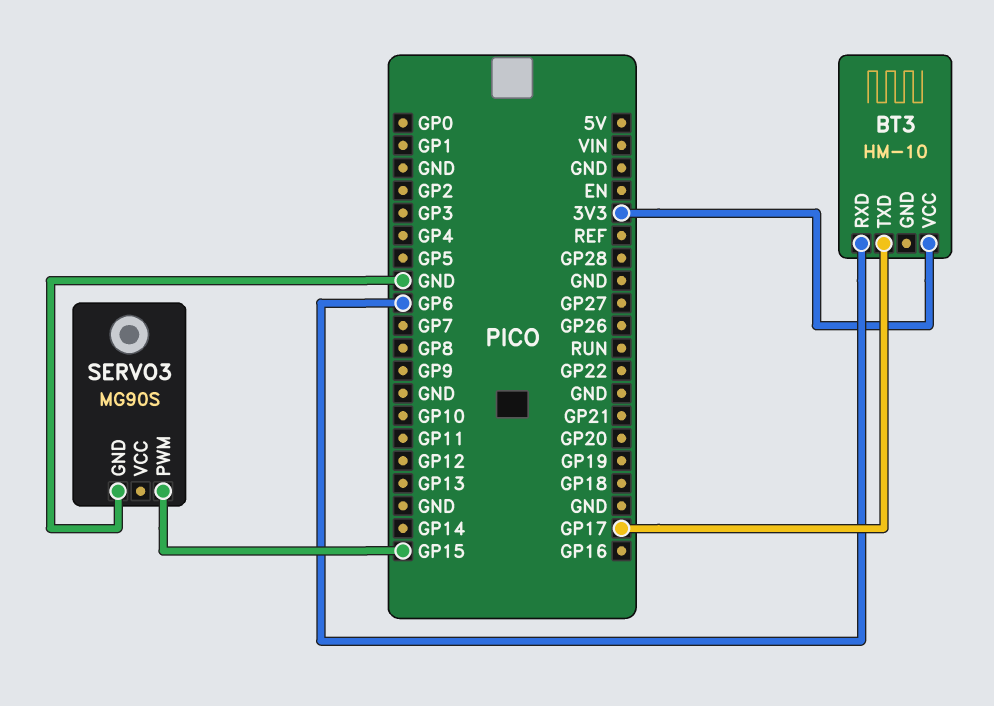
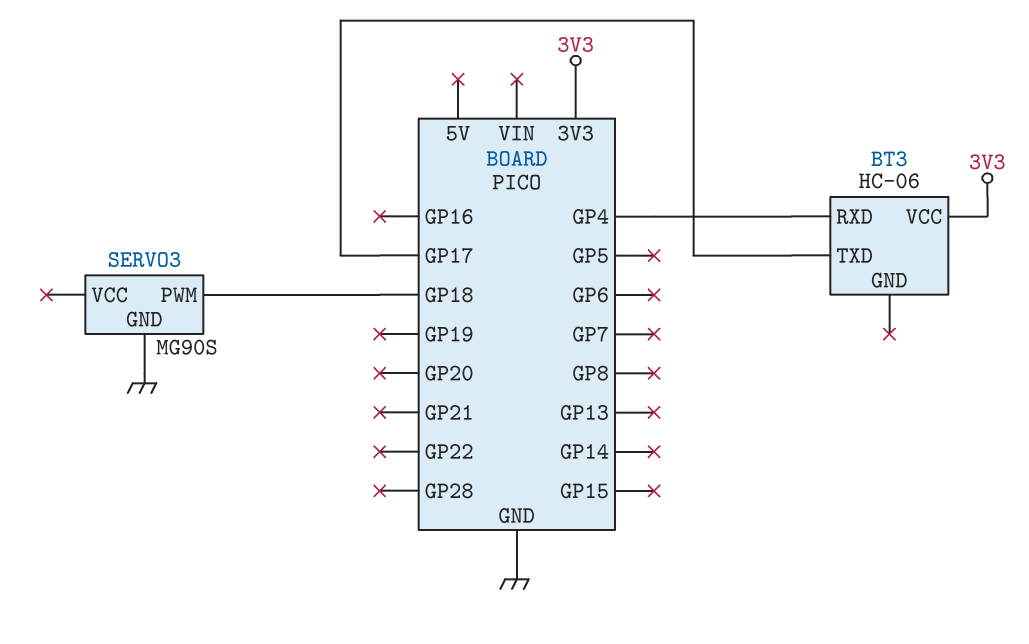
BT3: HM-10 -> HC-06
BT3 pin RXD: GP6 -> GP4
SERVO3 pin PWM: GP15 -> GP18

